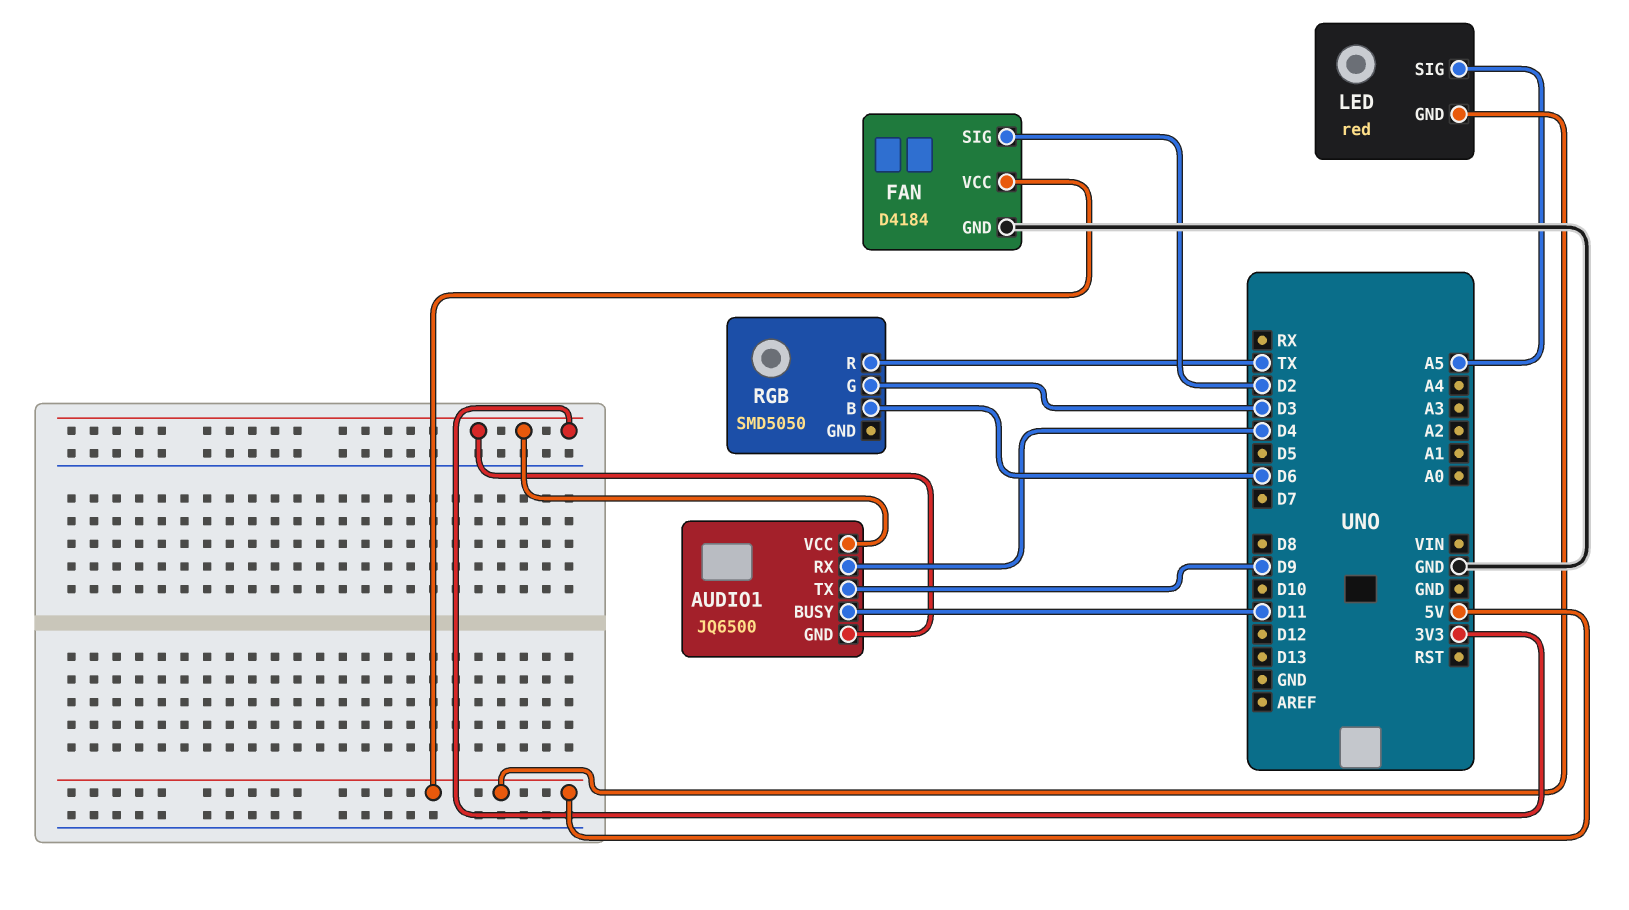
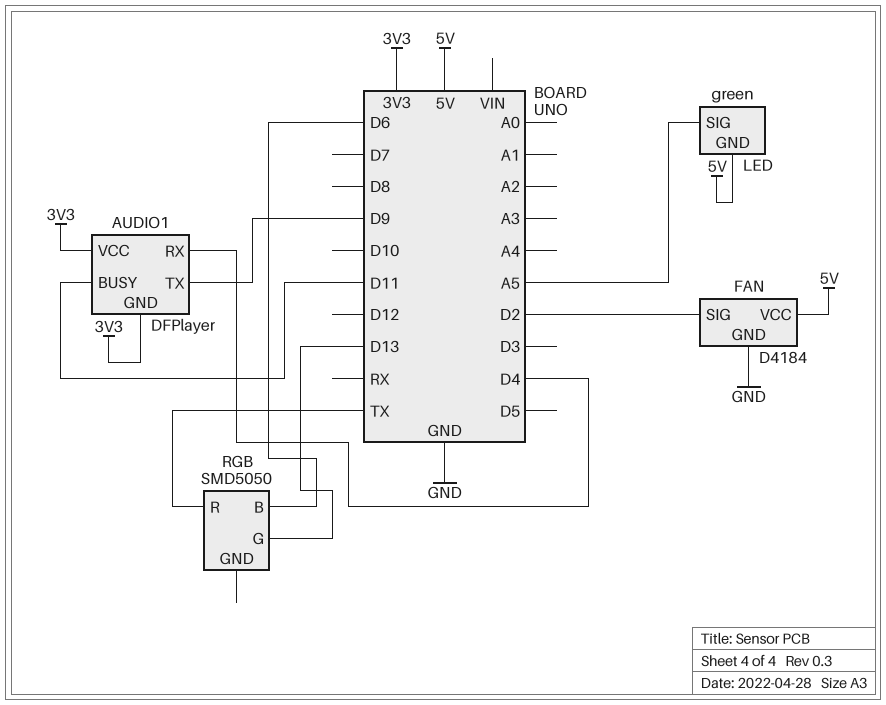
AUDIO1: JQ6500 -> DFPlayer
LED: red -> green
RGB pin G: D3 -> D13

